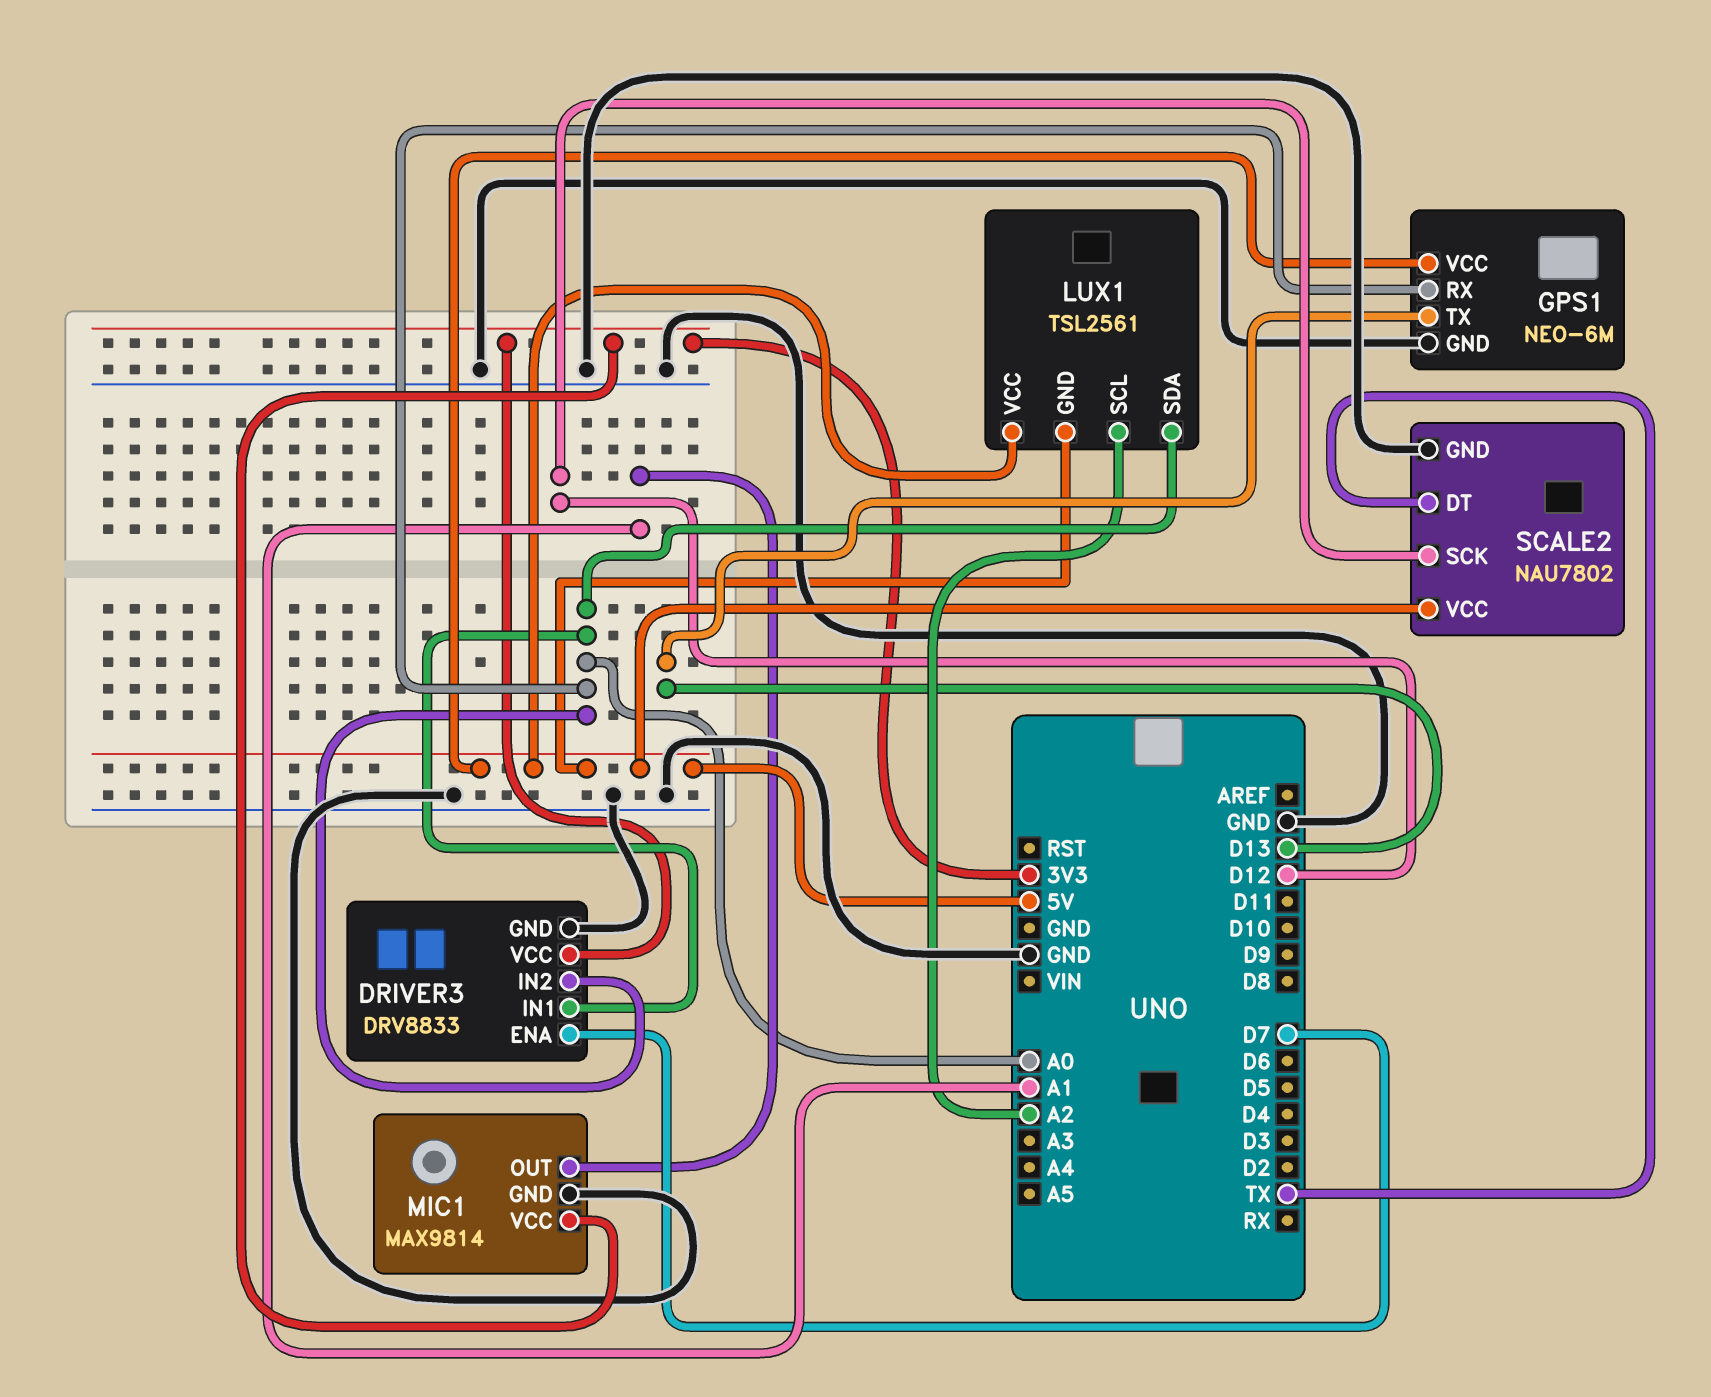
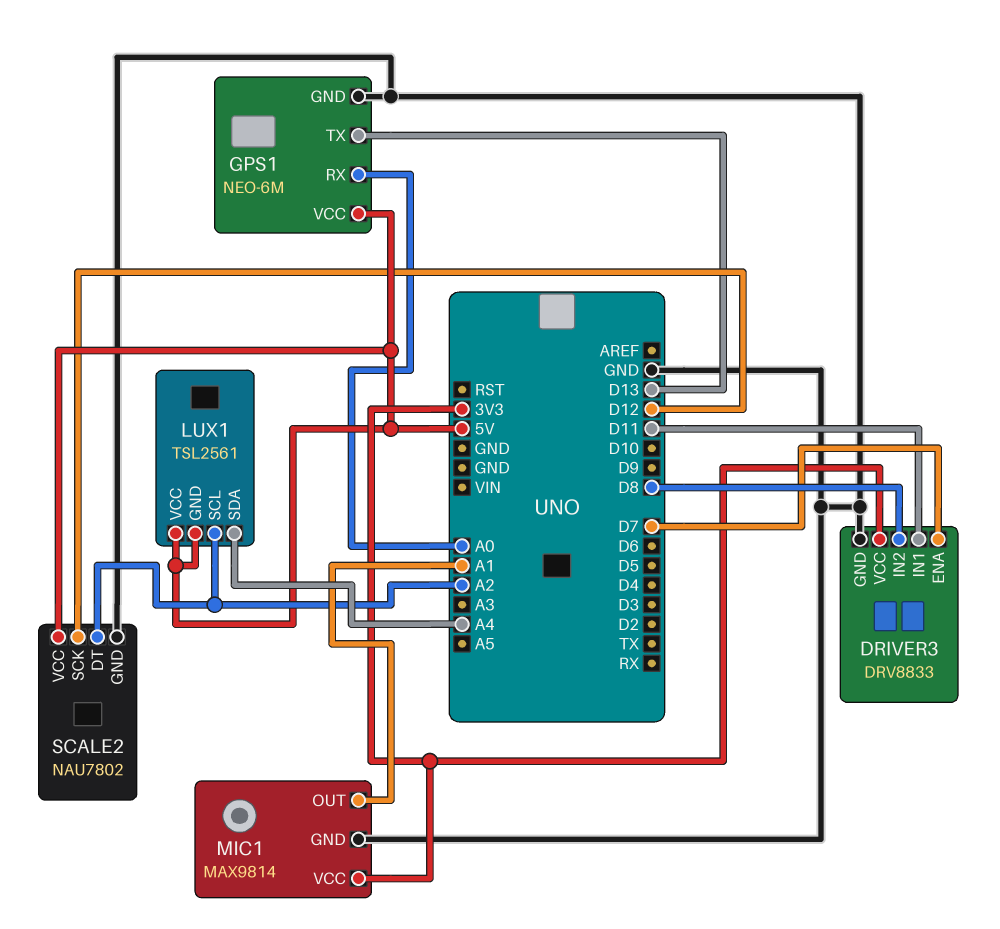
DRIVER3 pin IN1: A0 -> D11
DRIVER3 pin IN2: A0 -> D8
LUX1 pin SDA: A0 -> A4
SCALE2 pin DT: TX -> A2

